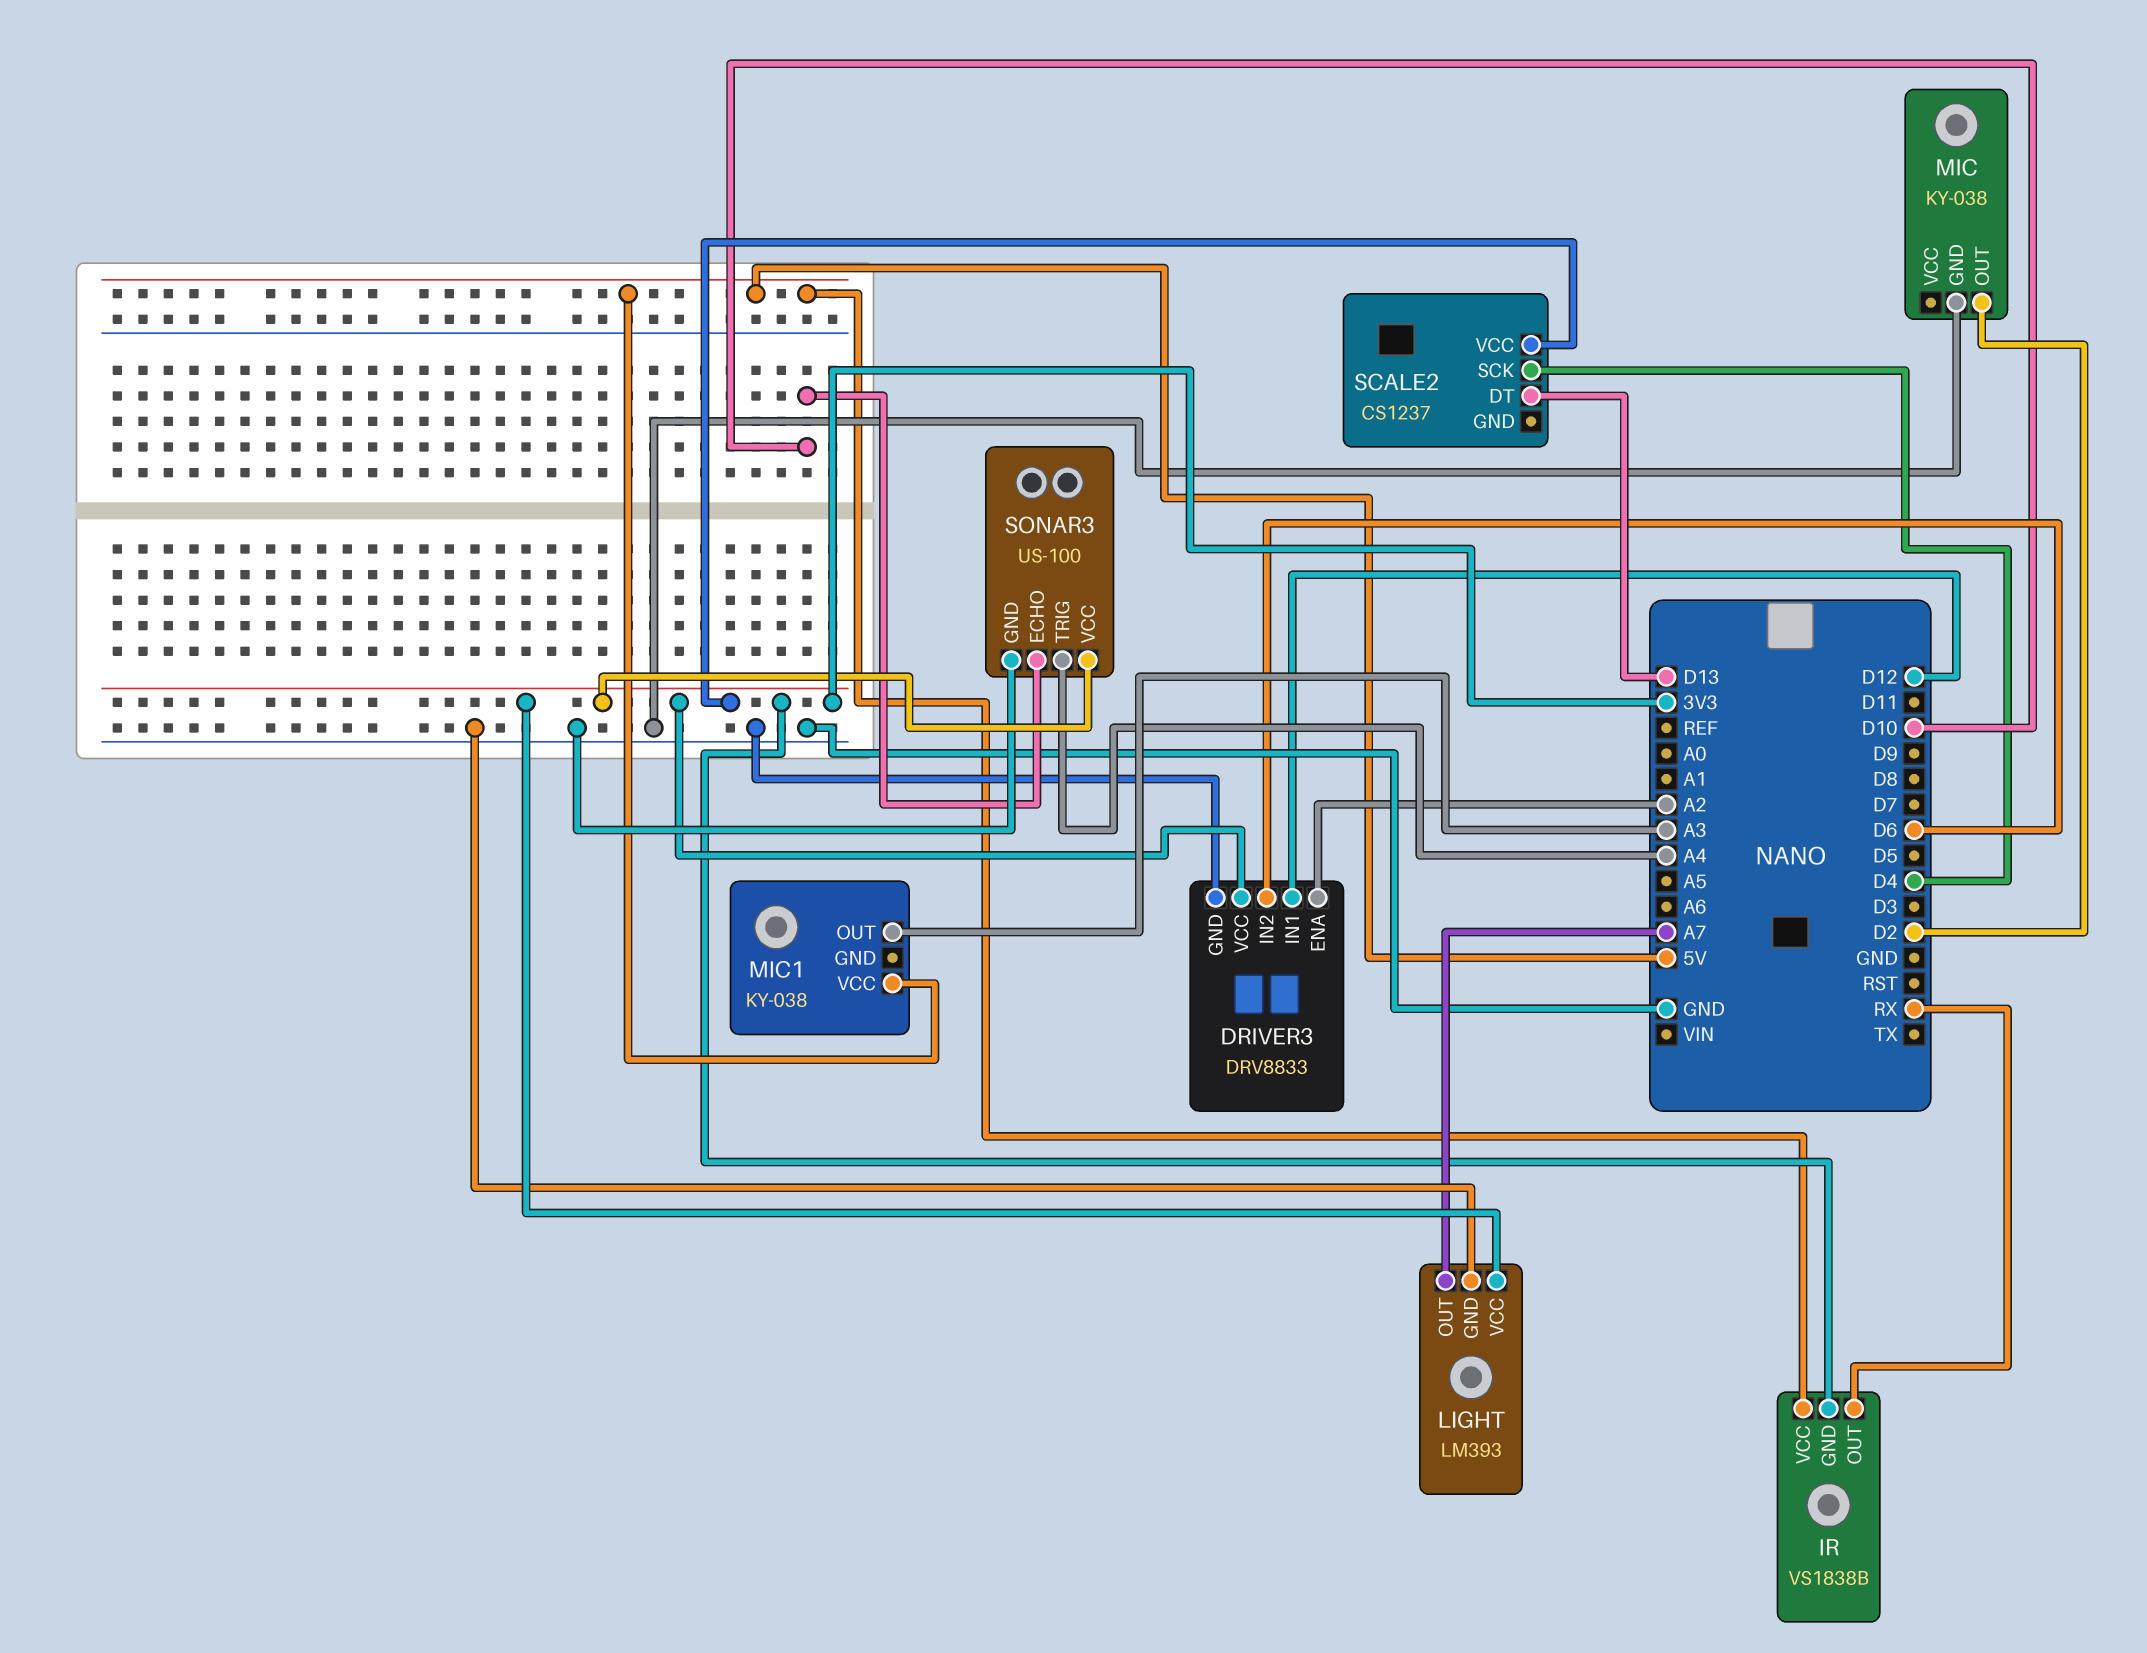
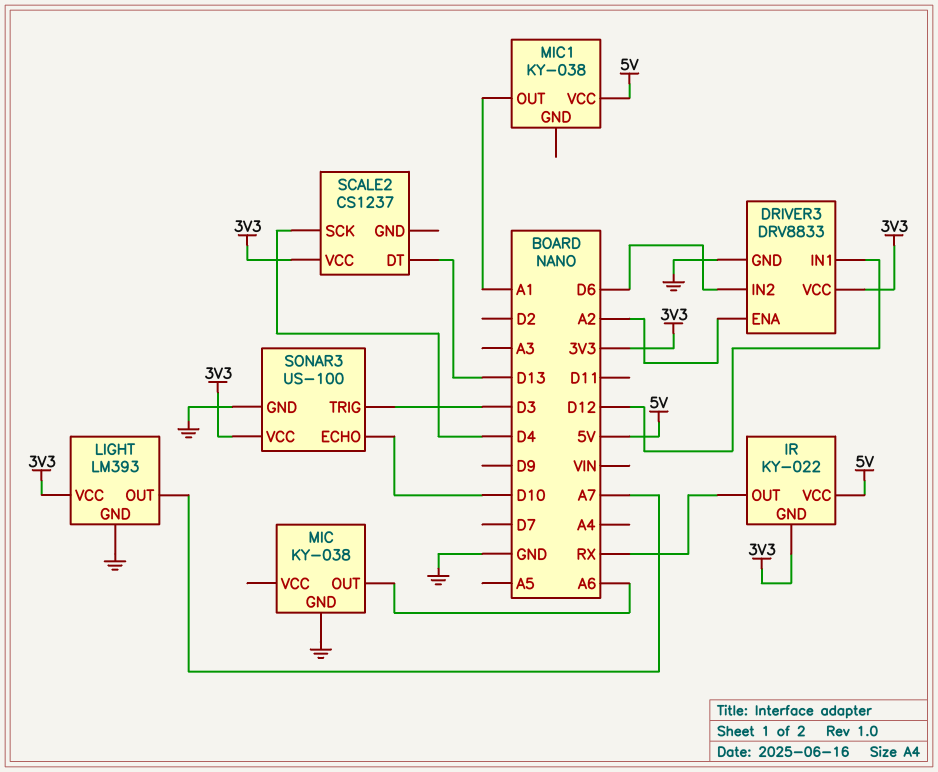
IR: VS1838B -> KY-022
MIC pin OUT: D2 -> A6
MIC1 pin OUT: A3 -> A1
SONAR3 pin TRIG: A4 -> D3

